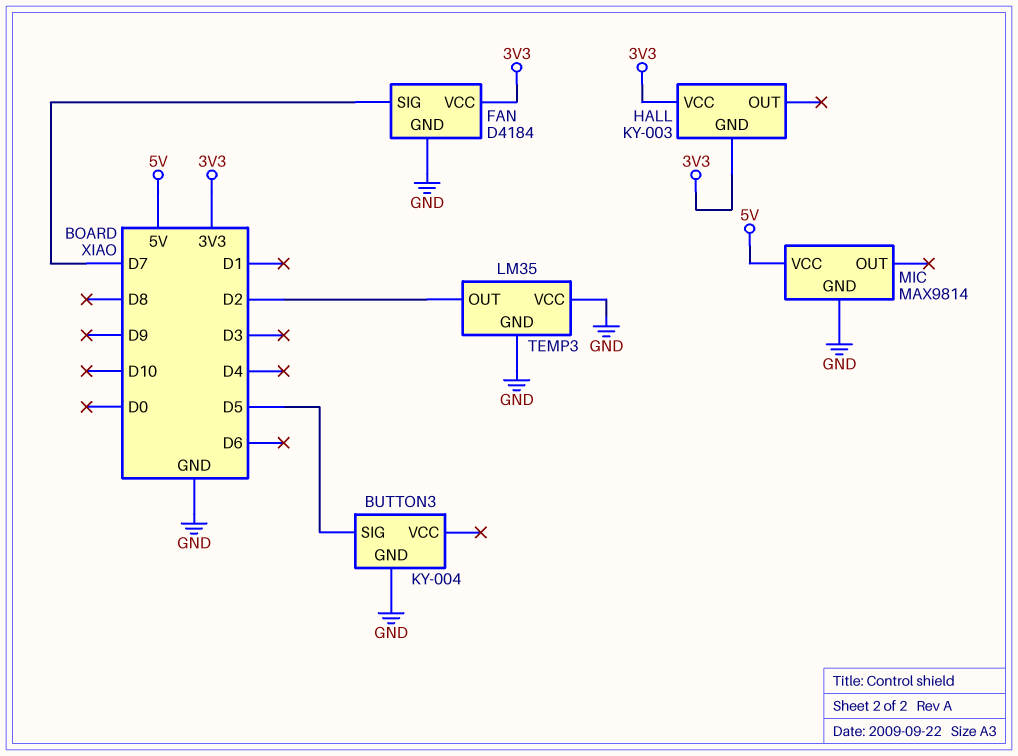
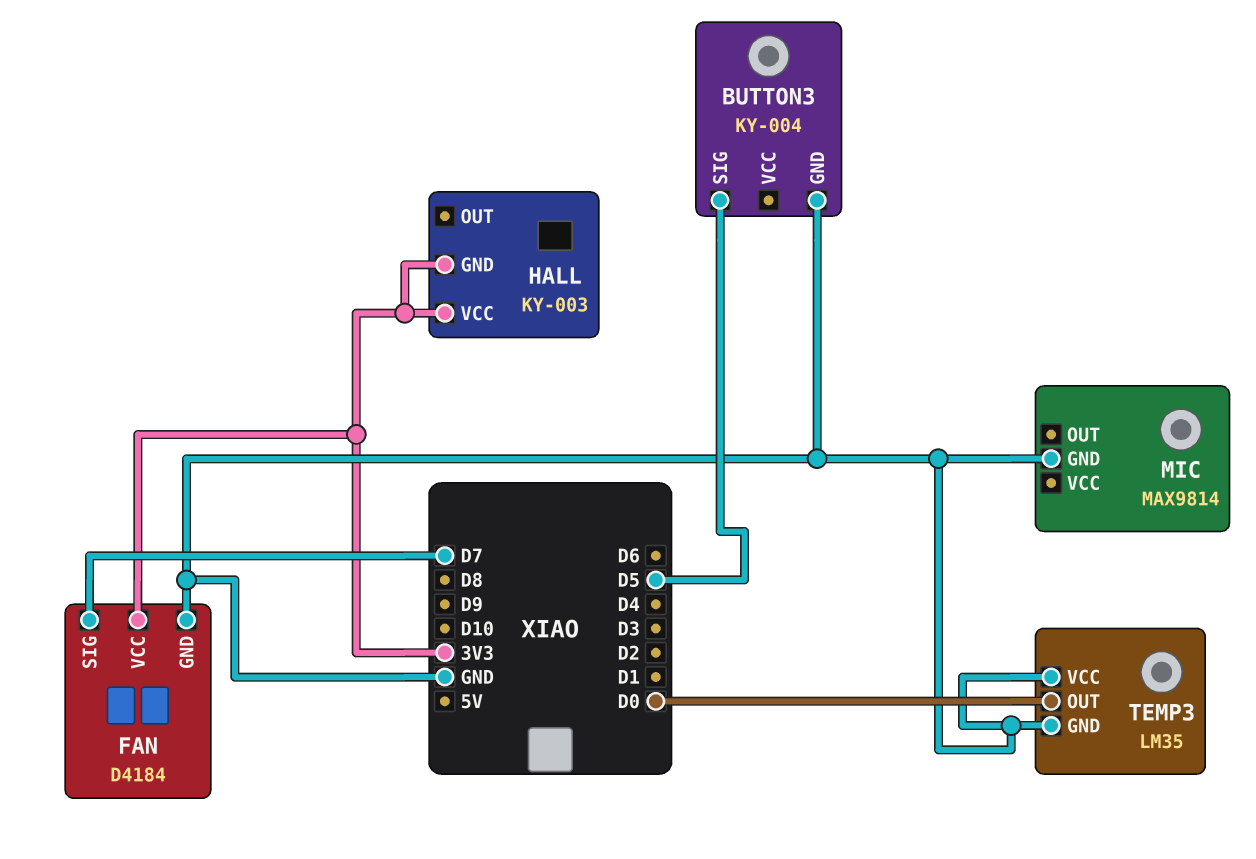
MIC pin VCC: 5V -> none
TEMP3 pin OUT: D2 -> D0

